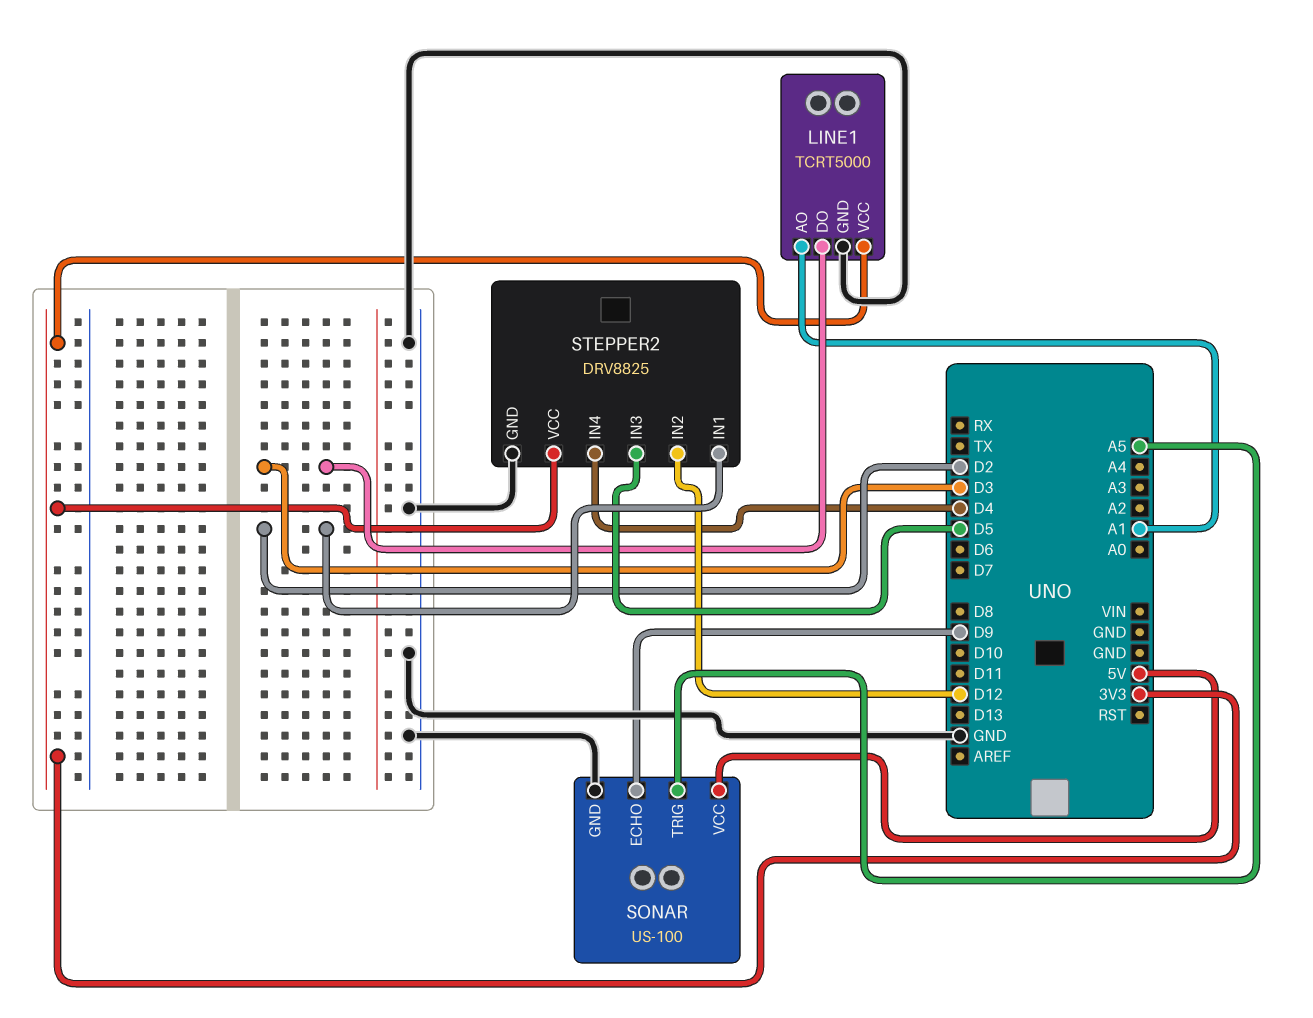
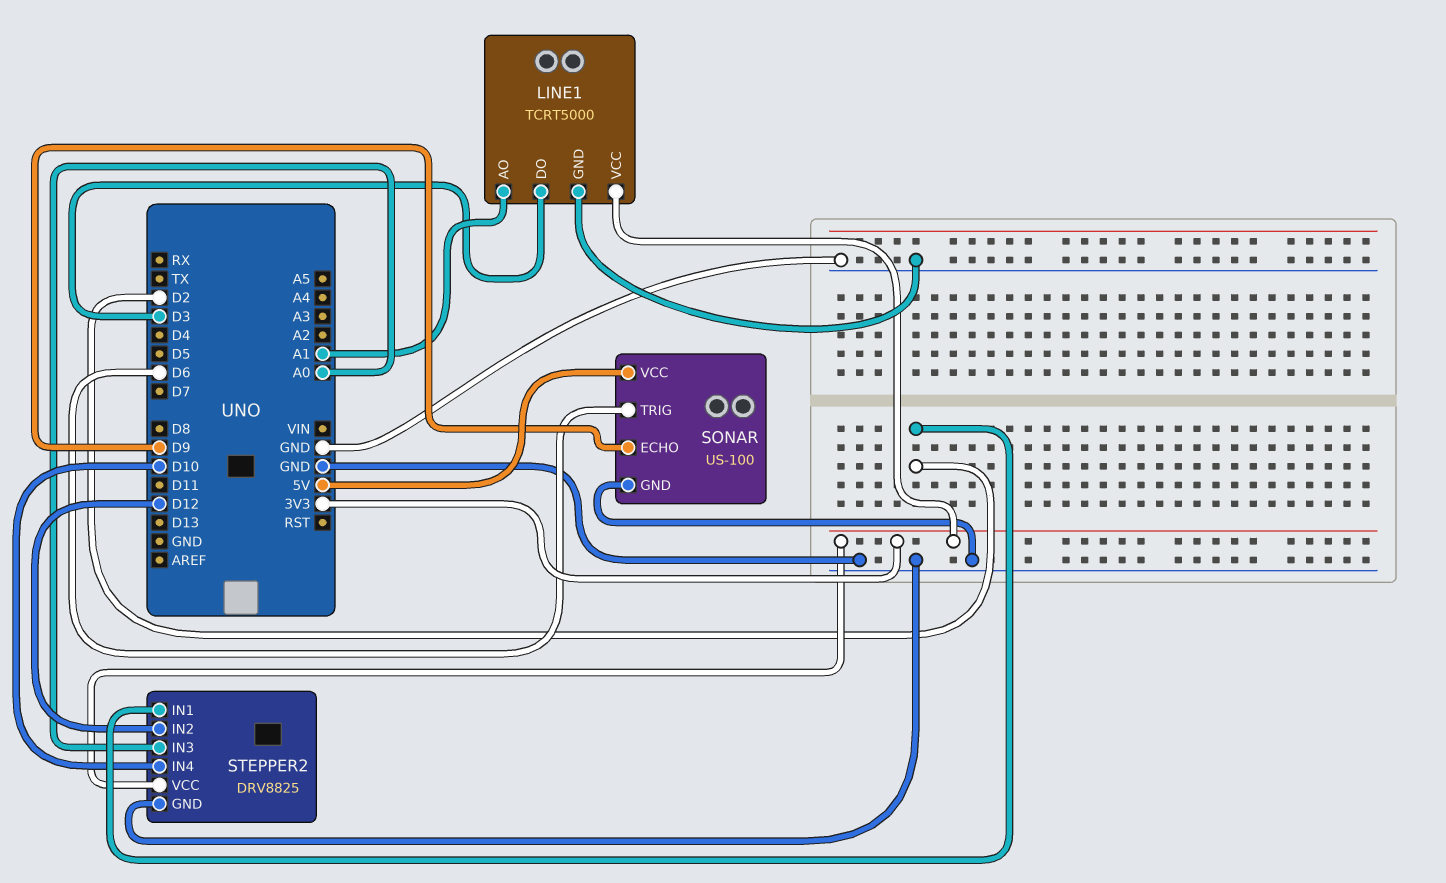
SONAR pin TRIG: A5 -> D6
STEPPER2 pin IN3: D5 -> A0
STEPPER2 pin IN4: D4 -> D10

